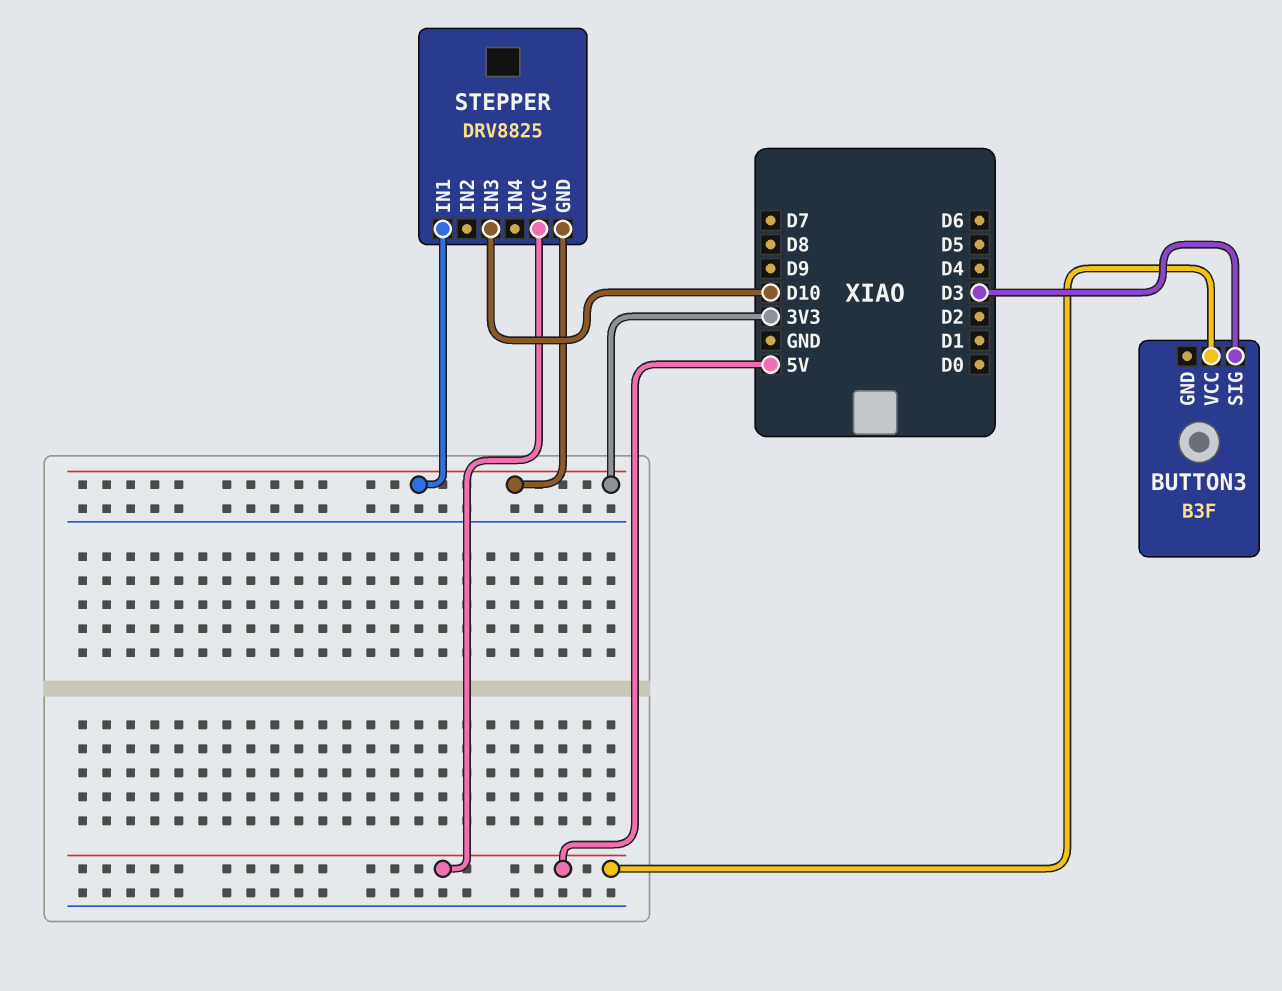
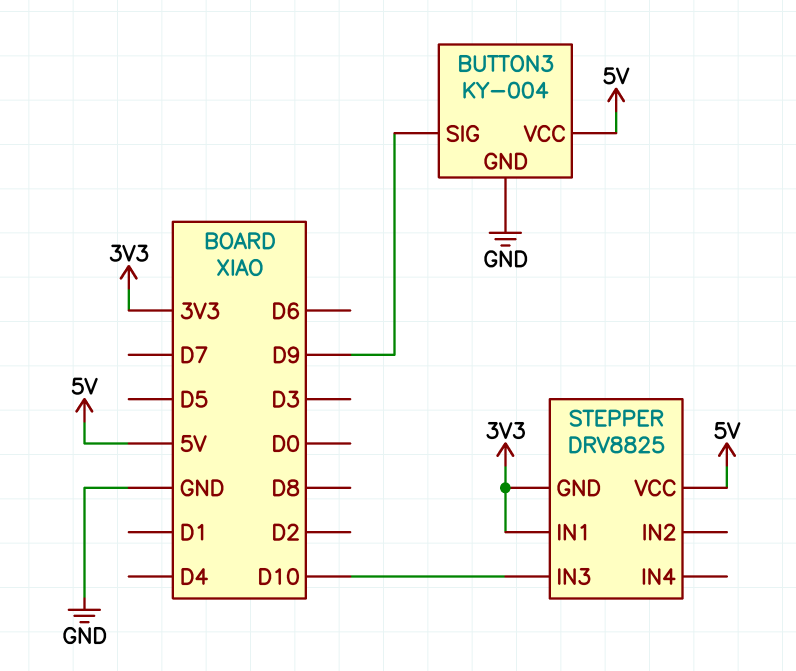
BUTTON3: B3F -> KY-004
BUTTON3 pin GND: none -> GND
BUTTON3 pin SIG: D3 -> D9

